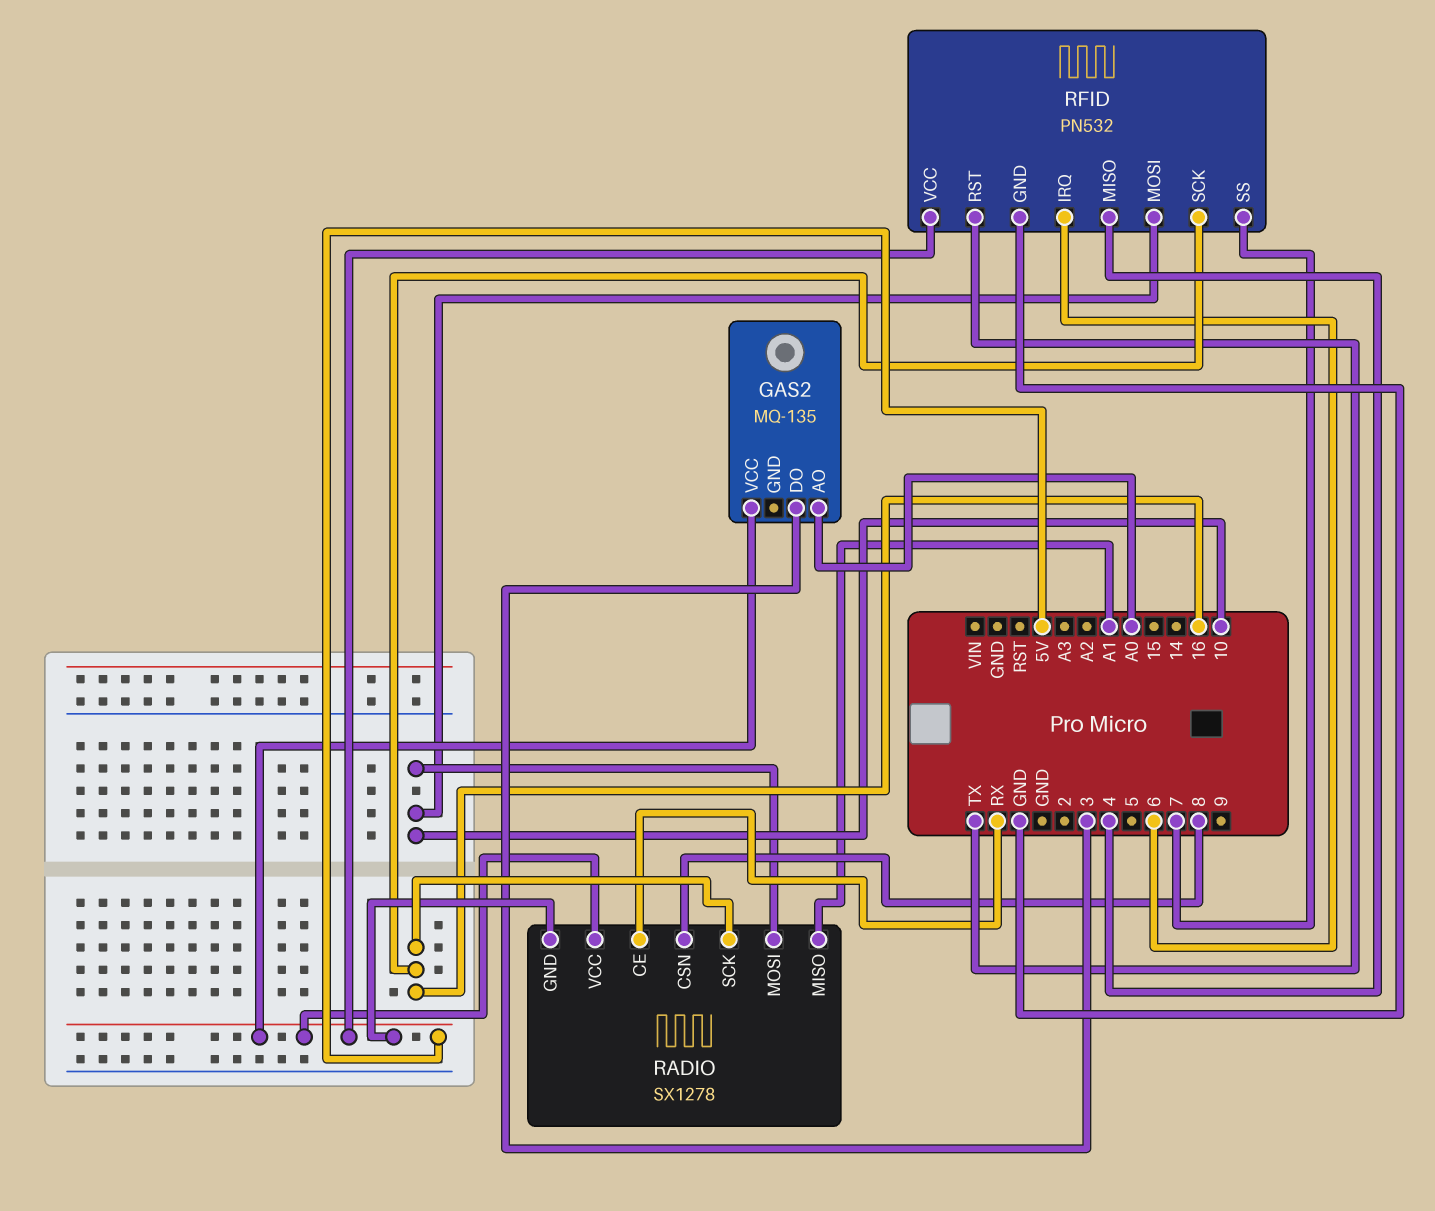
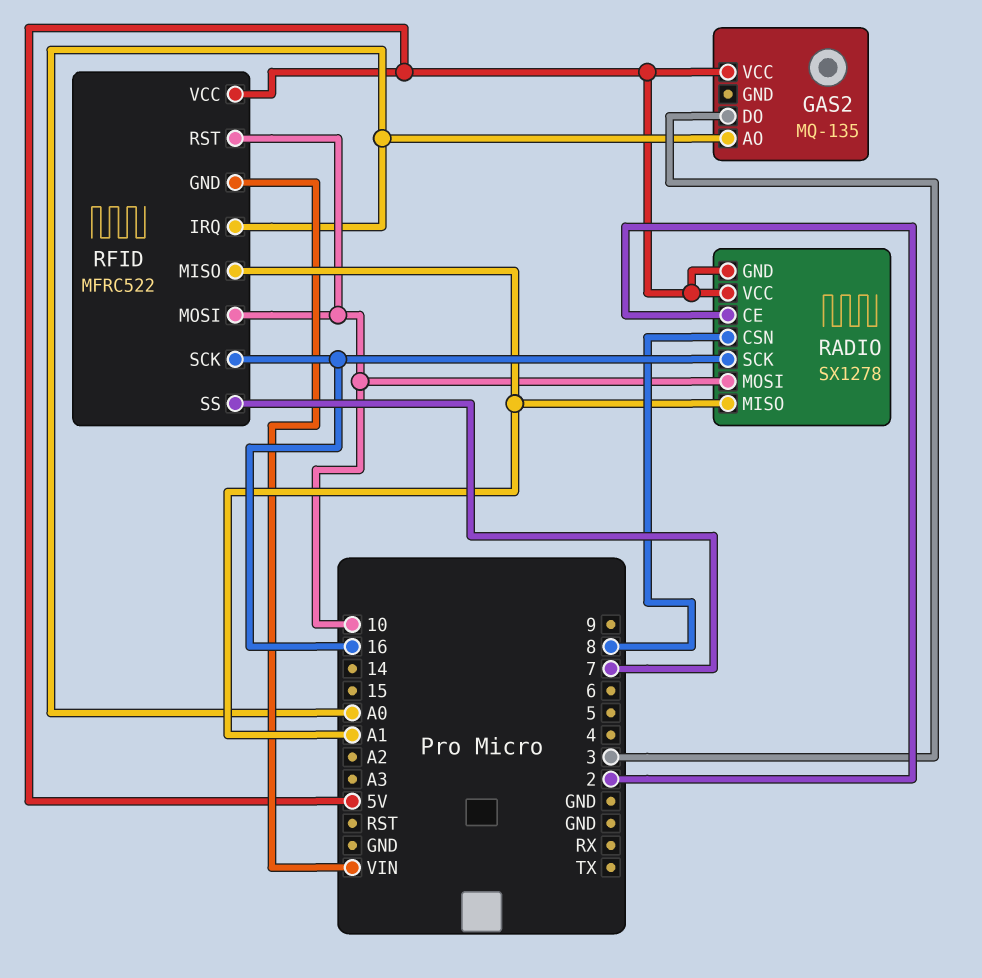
RADIO pin CE: RX -> 2
RFID: PN532 -> MFRC522
RFID pin GND: GND -> VIN
RFID pin IRQ: 6 -> A0
RFID pin MISO: 4 -> A1
RFID pin RST: TX -> 10

